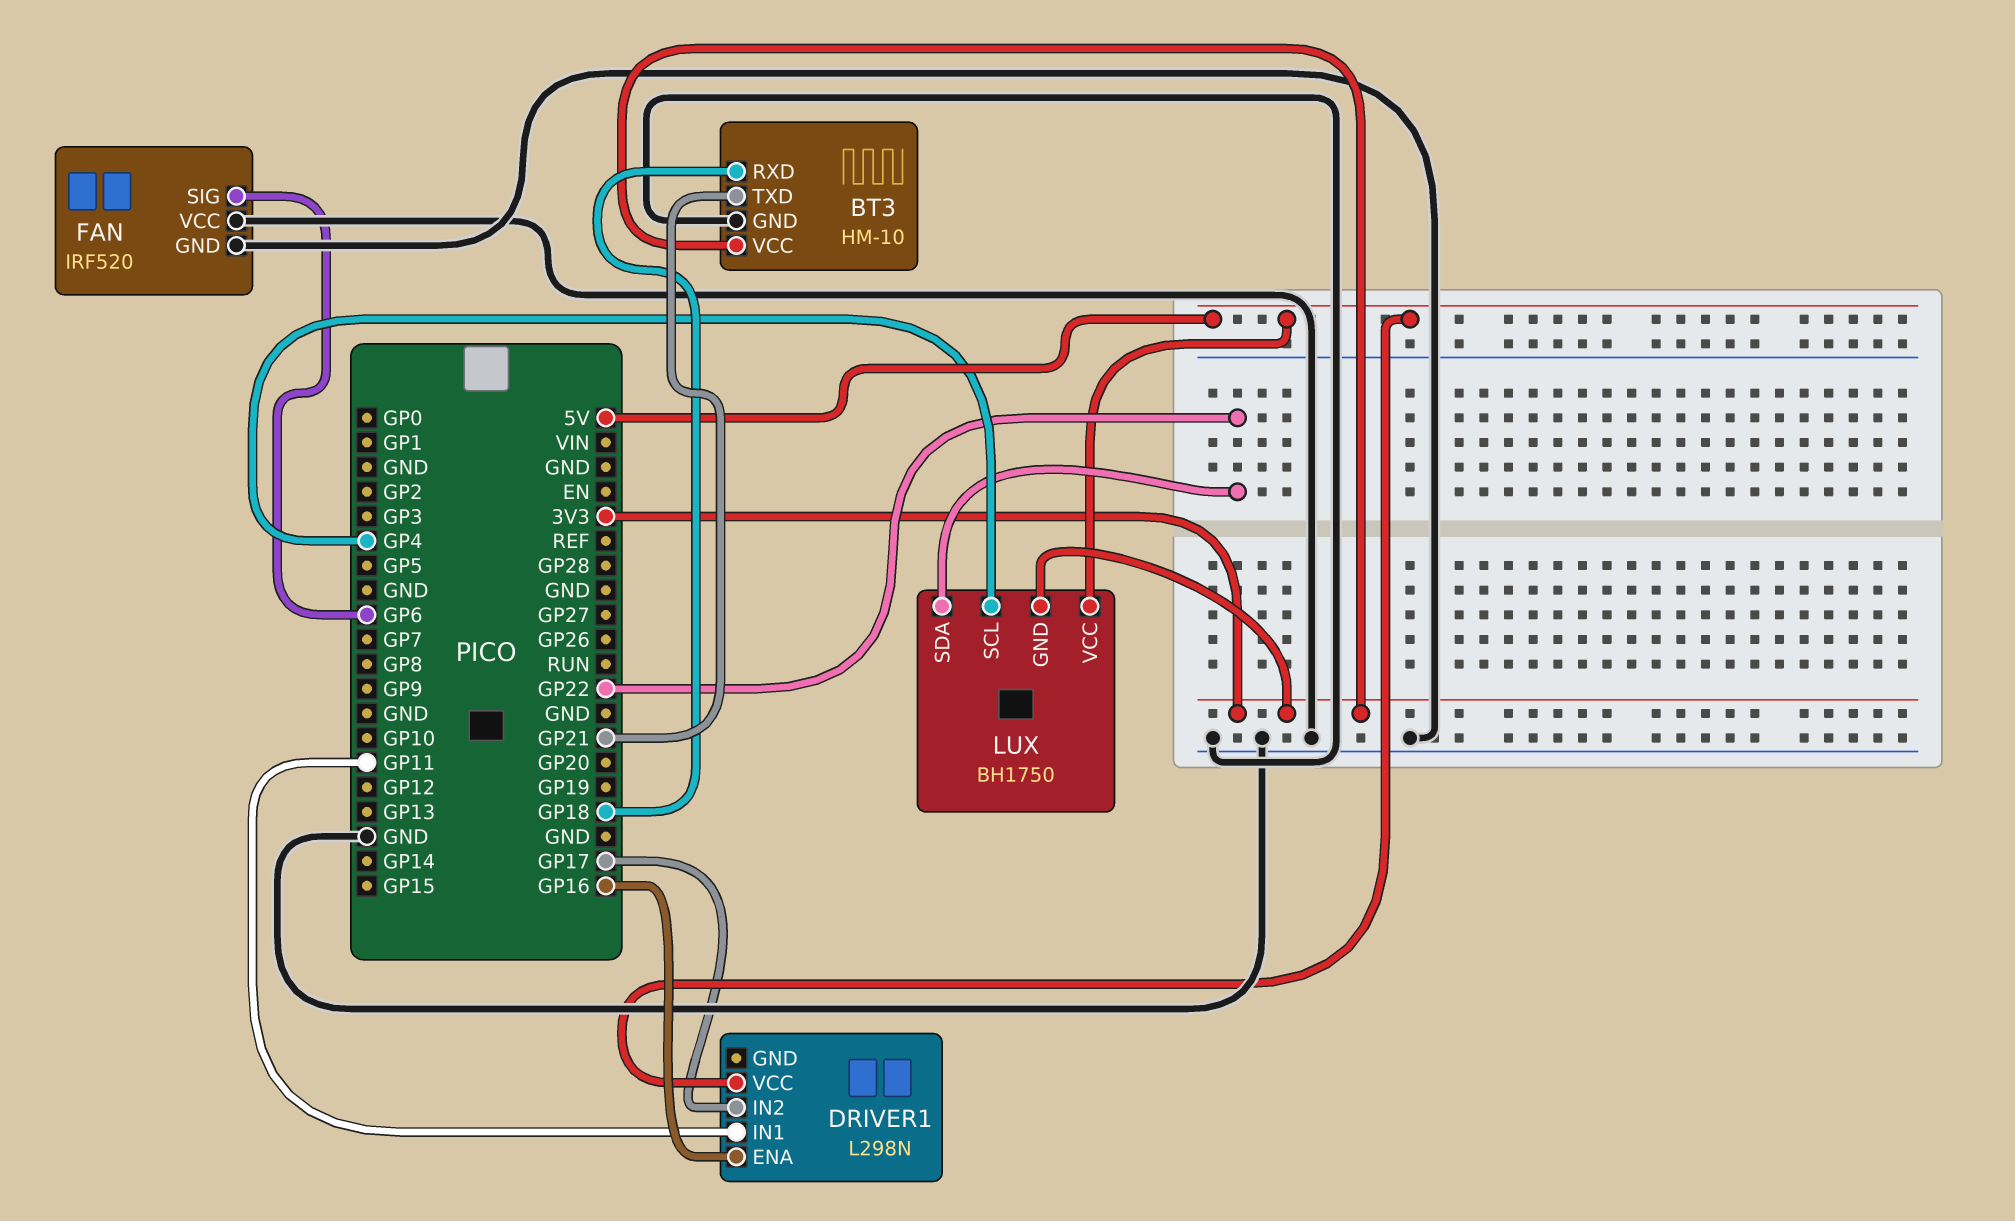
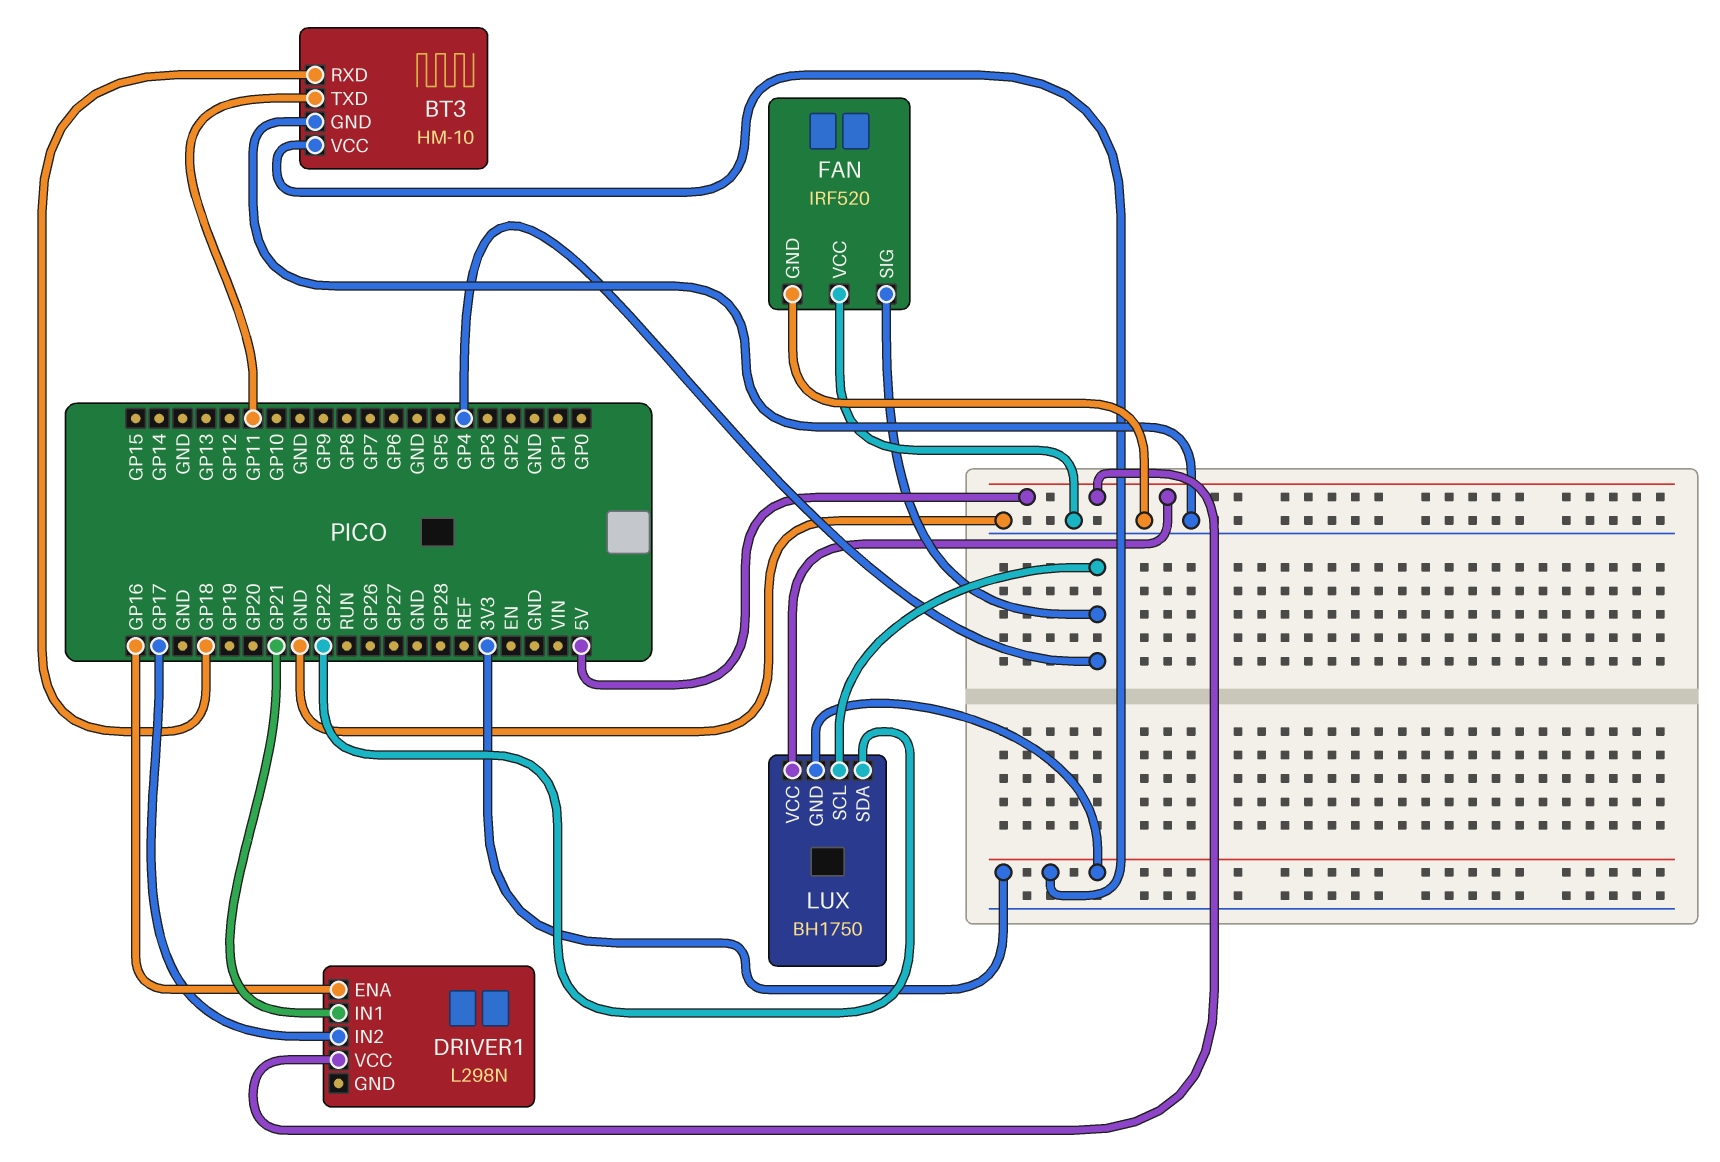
BT3 pin TXD: GP21 -> GP11
DRIVER1 pin IN1: GP11 -> GP21
FAN pin SIG: GP6 -> GP4

